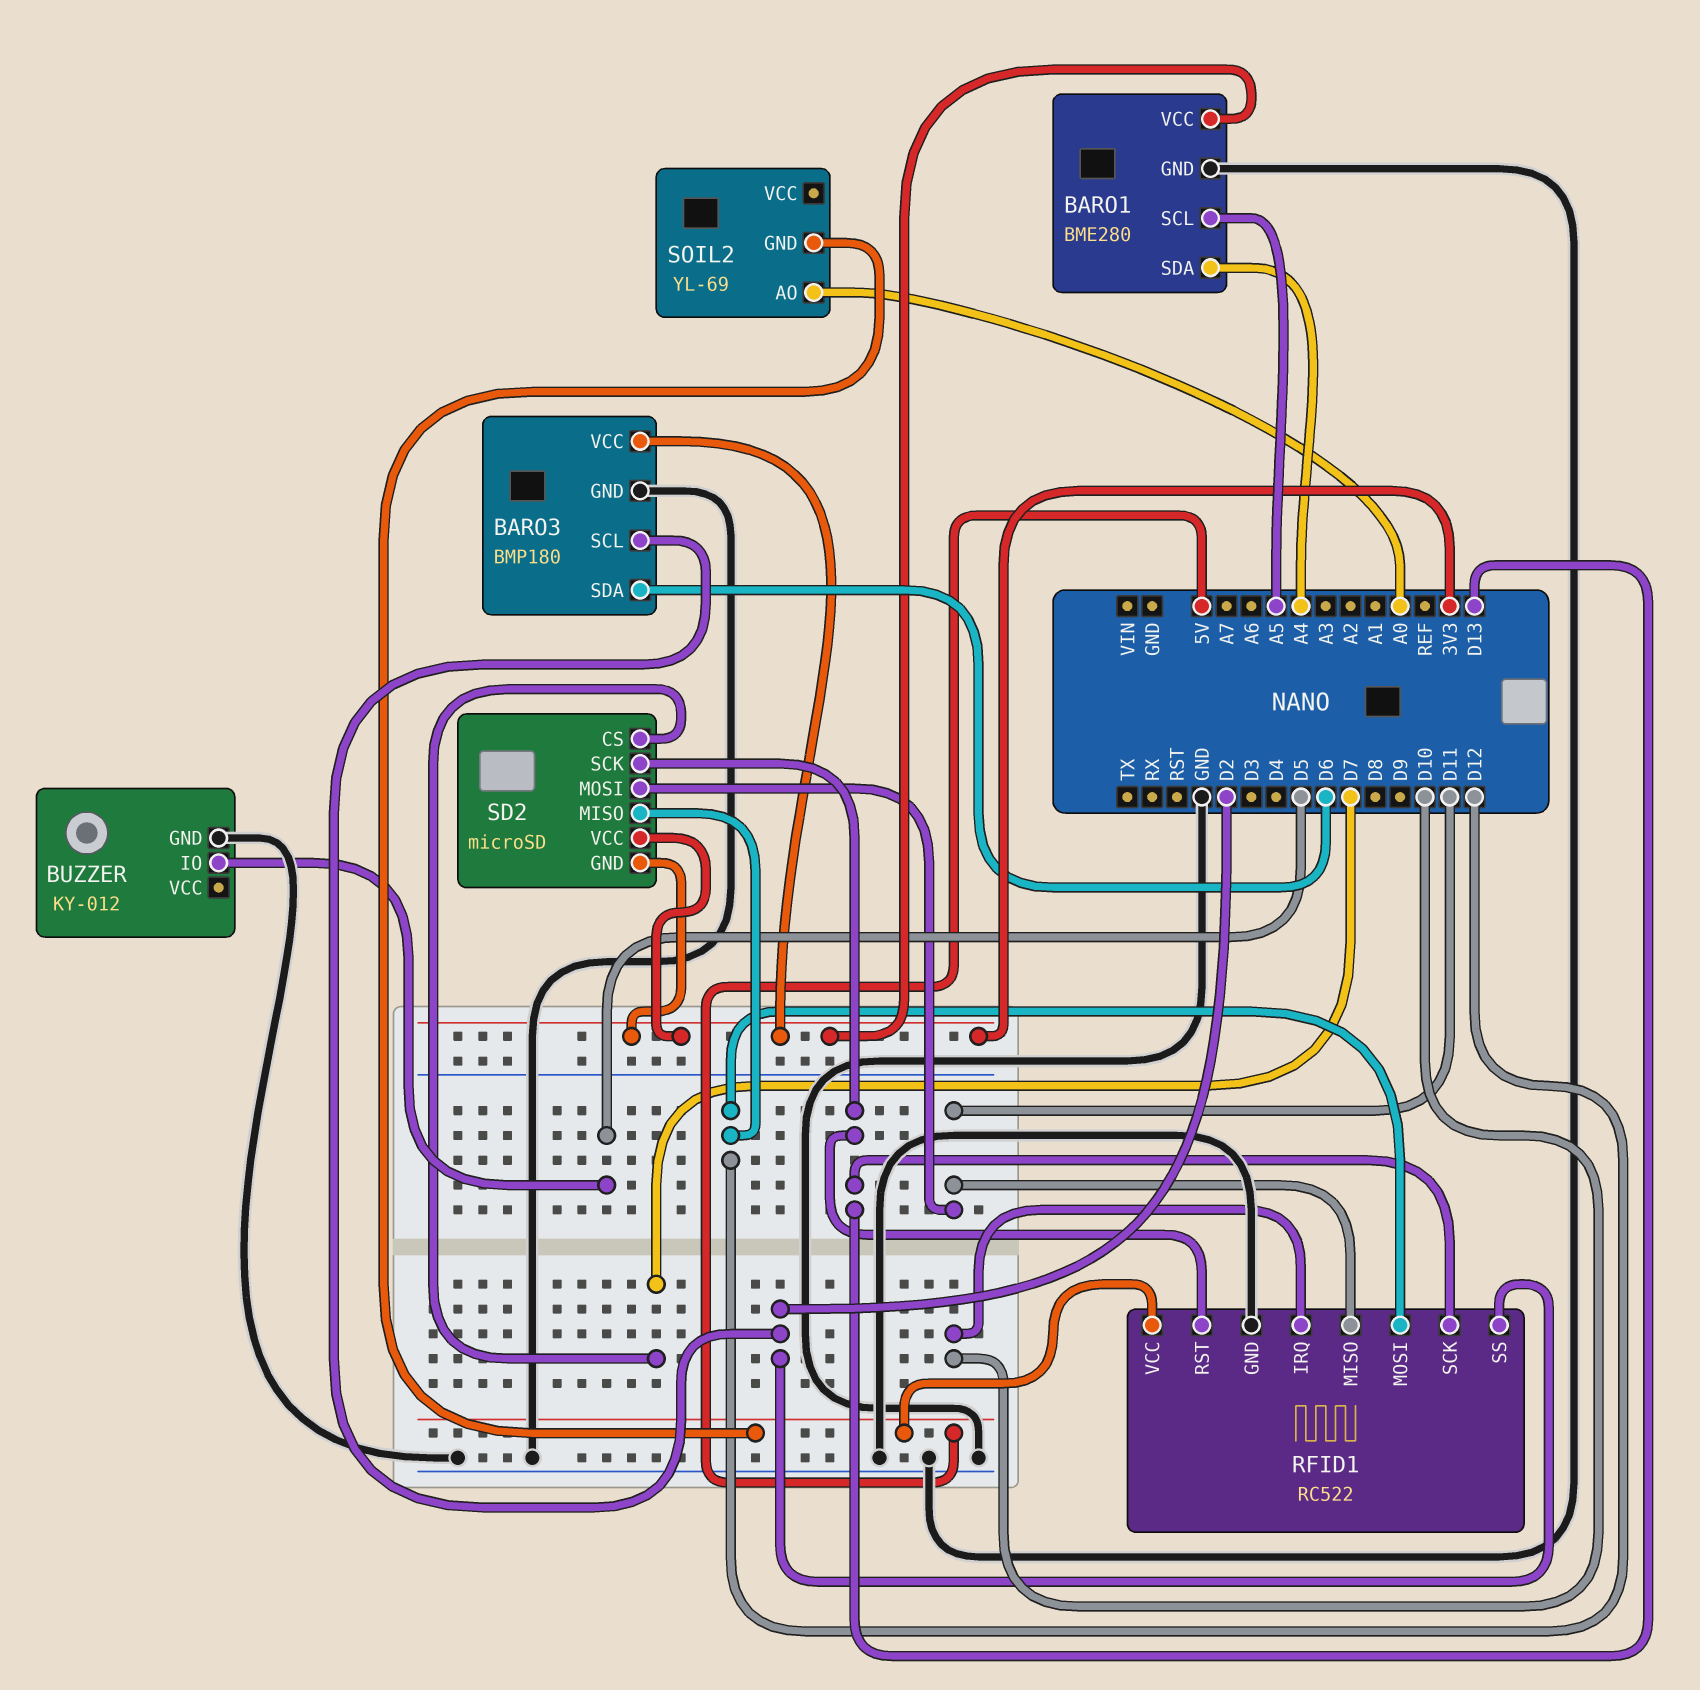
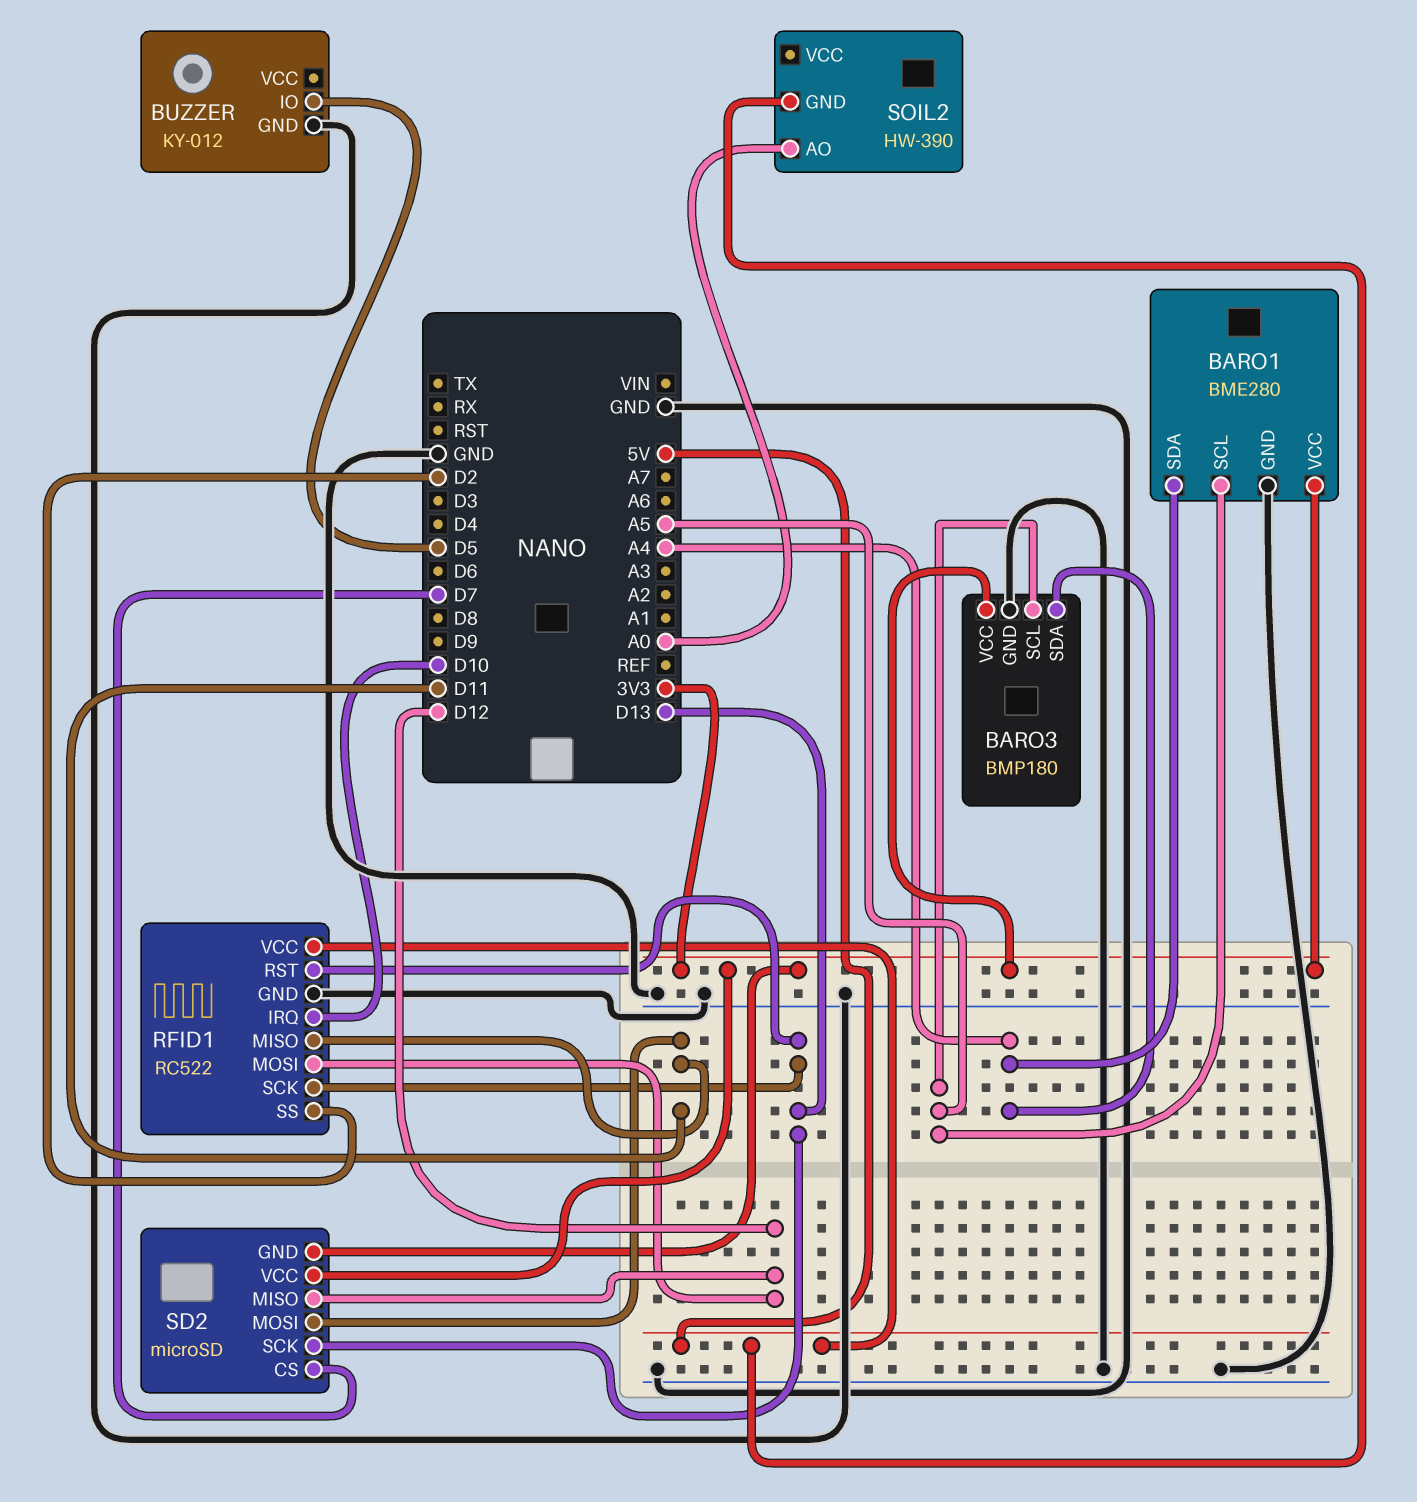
BARO3 pin SCL: D2 -> A5
BARO3 pin SDA: D6 -> A4
SOIL2: YL-69 -> HW-390

